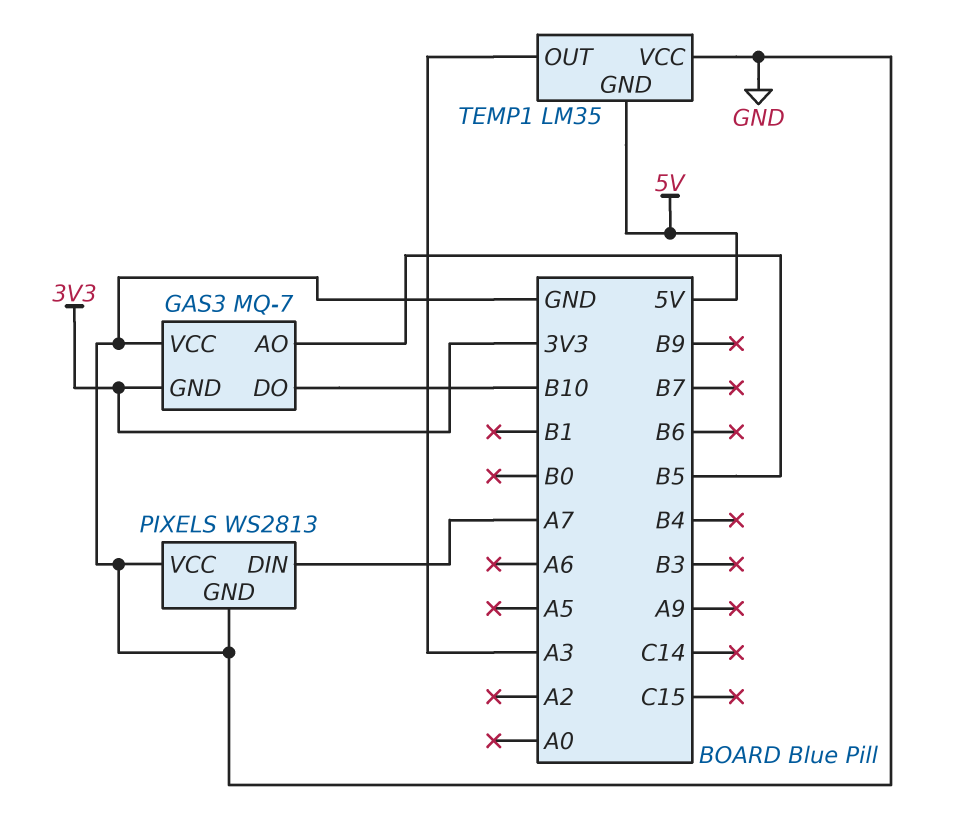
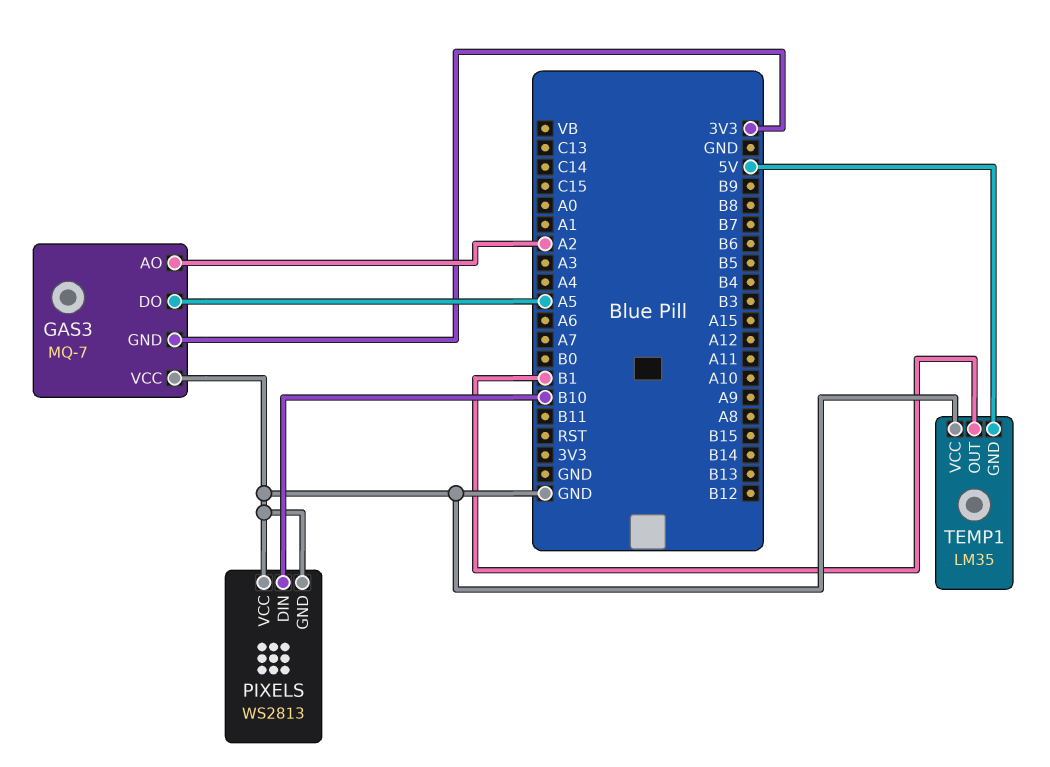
GAS3 pin AO: B5 -> A2
GAS3 pin DO: B10 -> A5
PIXELS pin DIN: A7 -> B10
TEMP1 pin OUT: A3 -> B1

